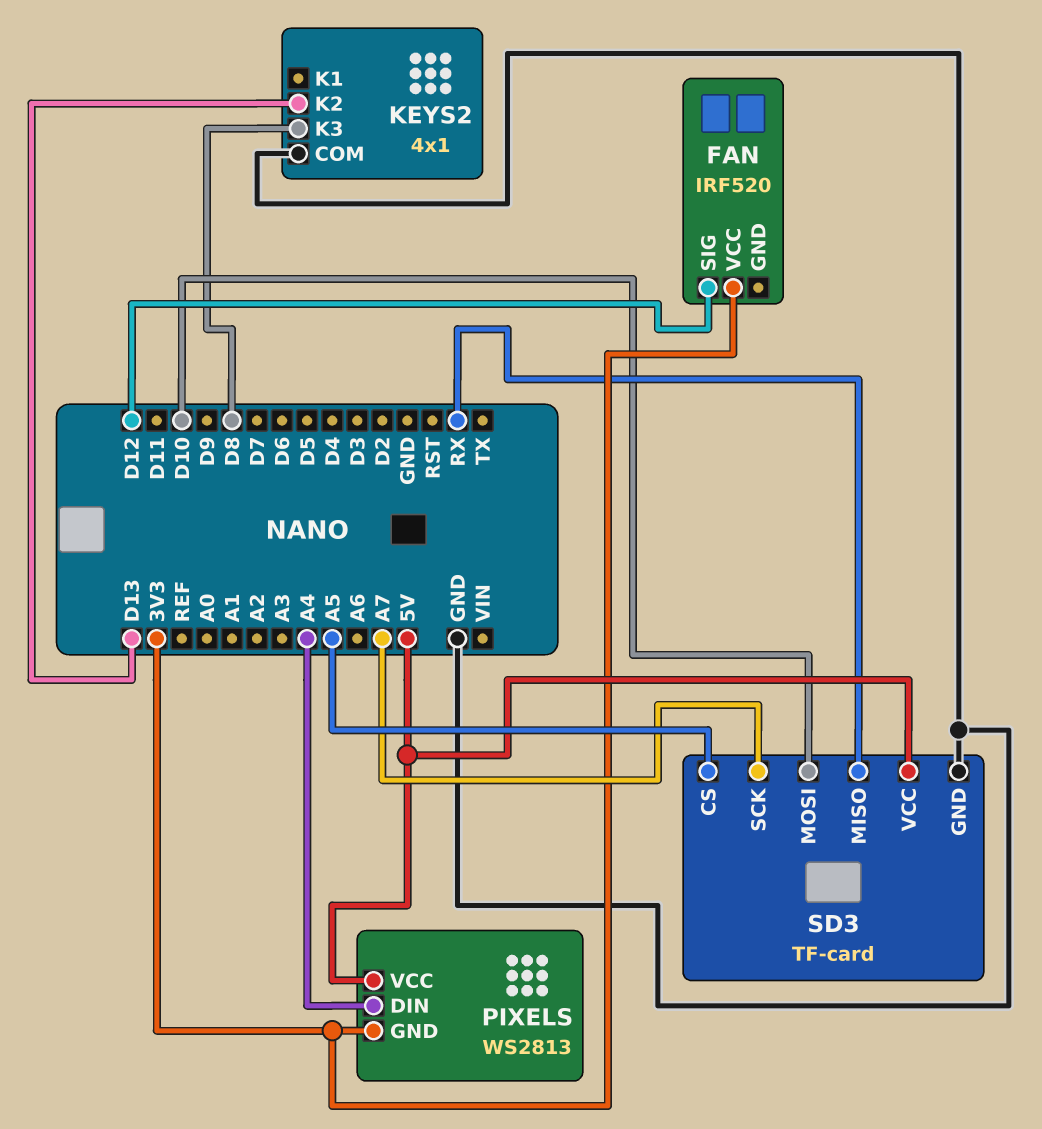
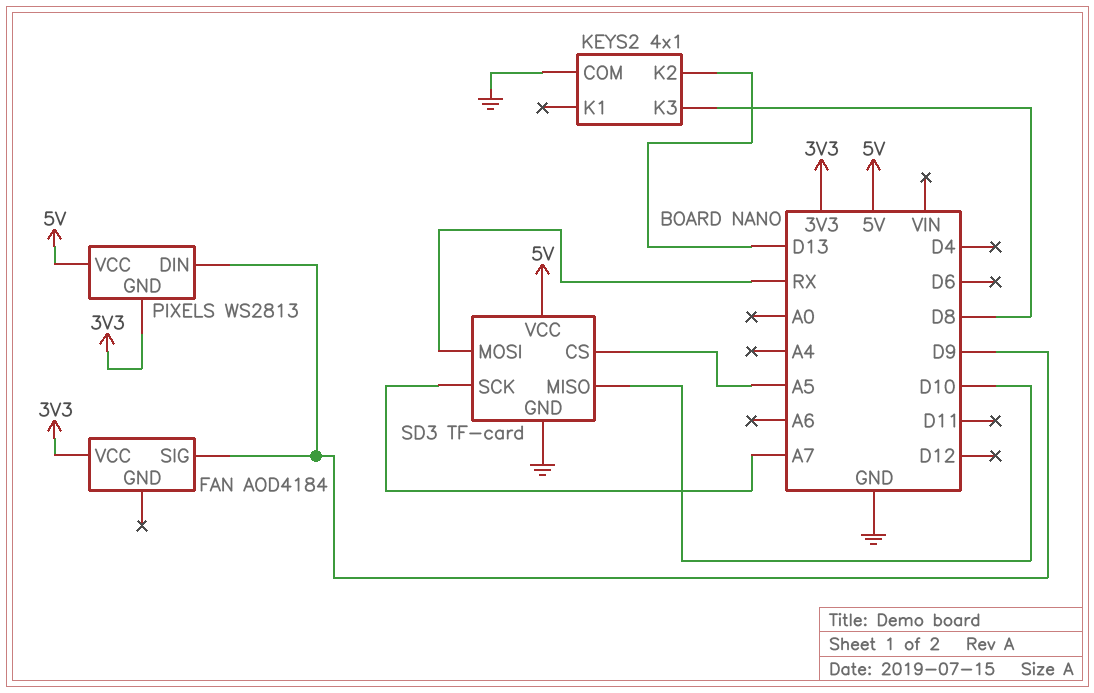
FAN: IRF520 -> AOD4184
FAN pin SIG: D12 -> D9
PIXELS pin DIN: A4 -> D9
SD3 pin MISO: RX -> D10
SD3 pin MOSI: D10 -> RX

